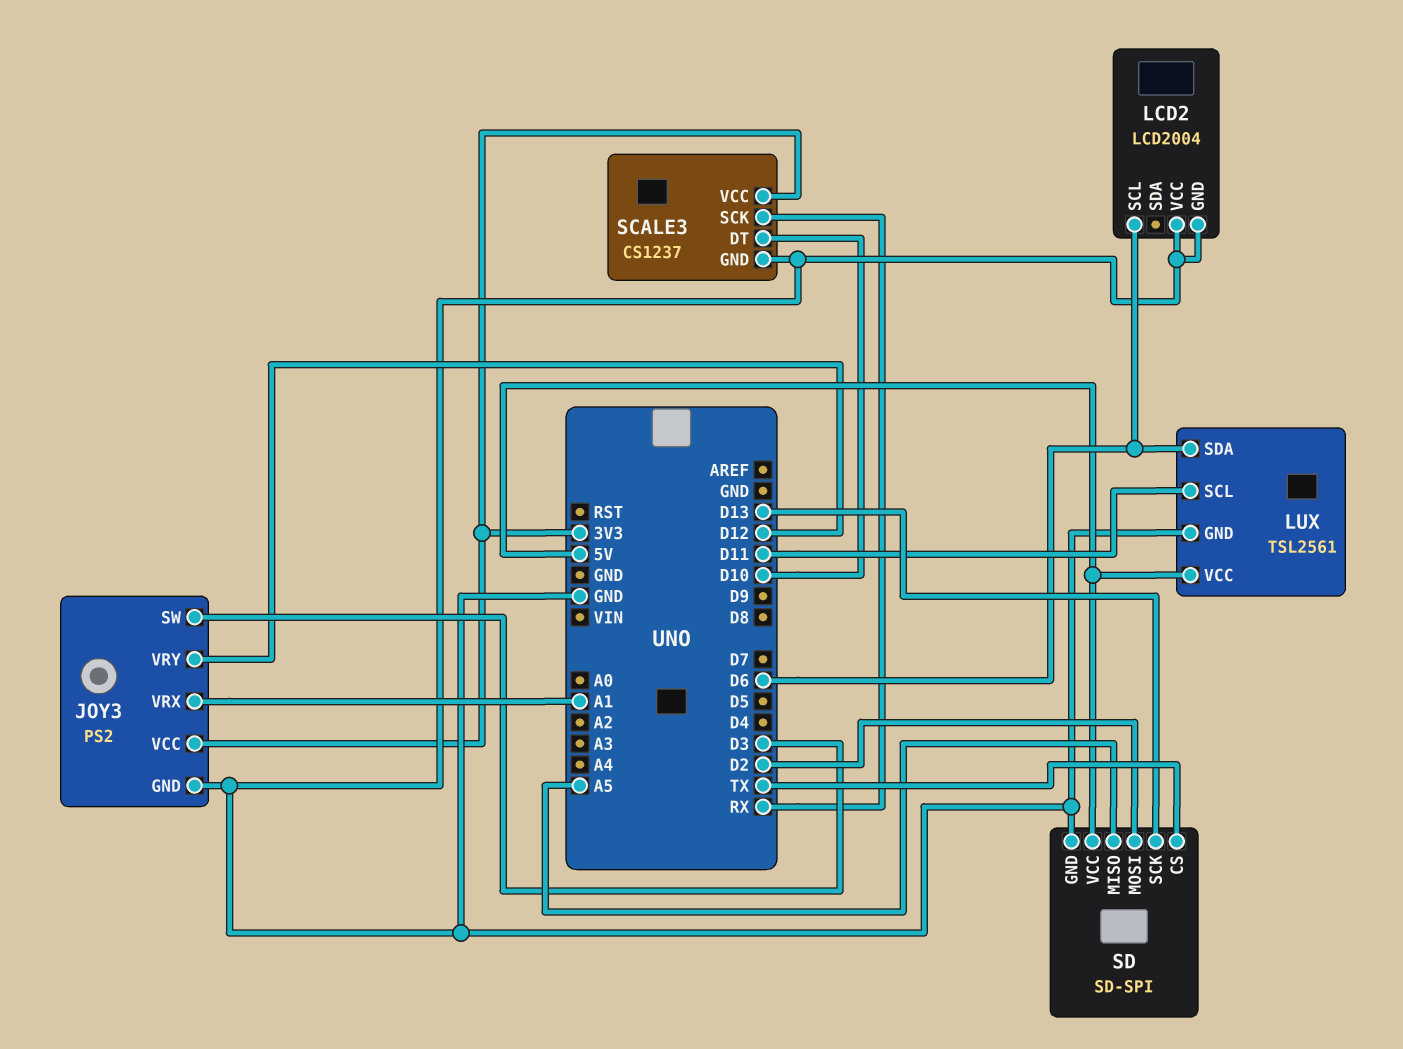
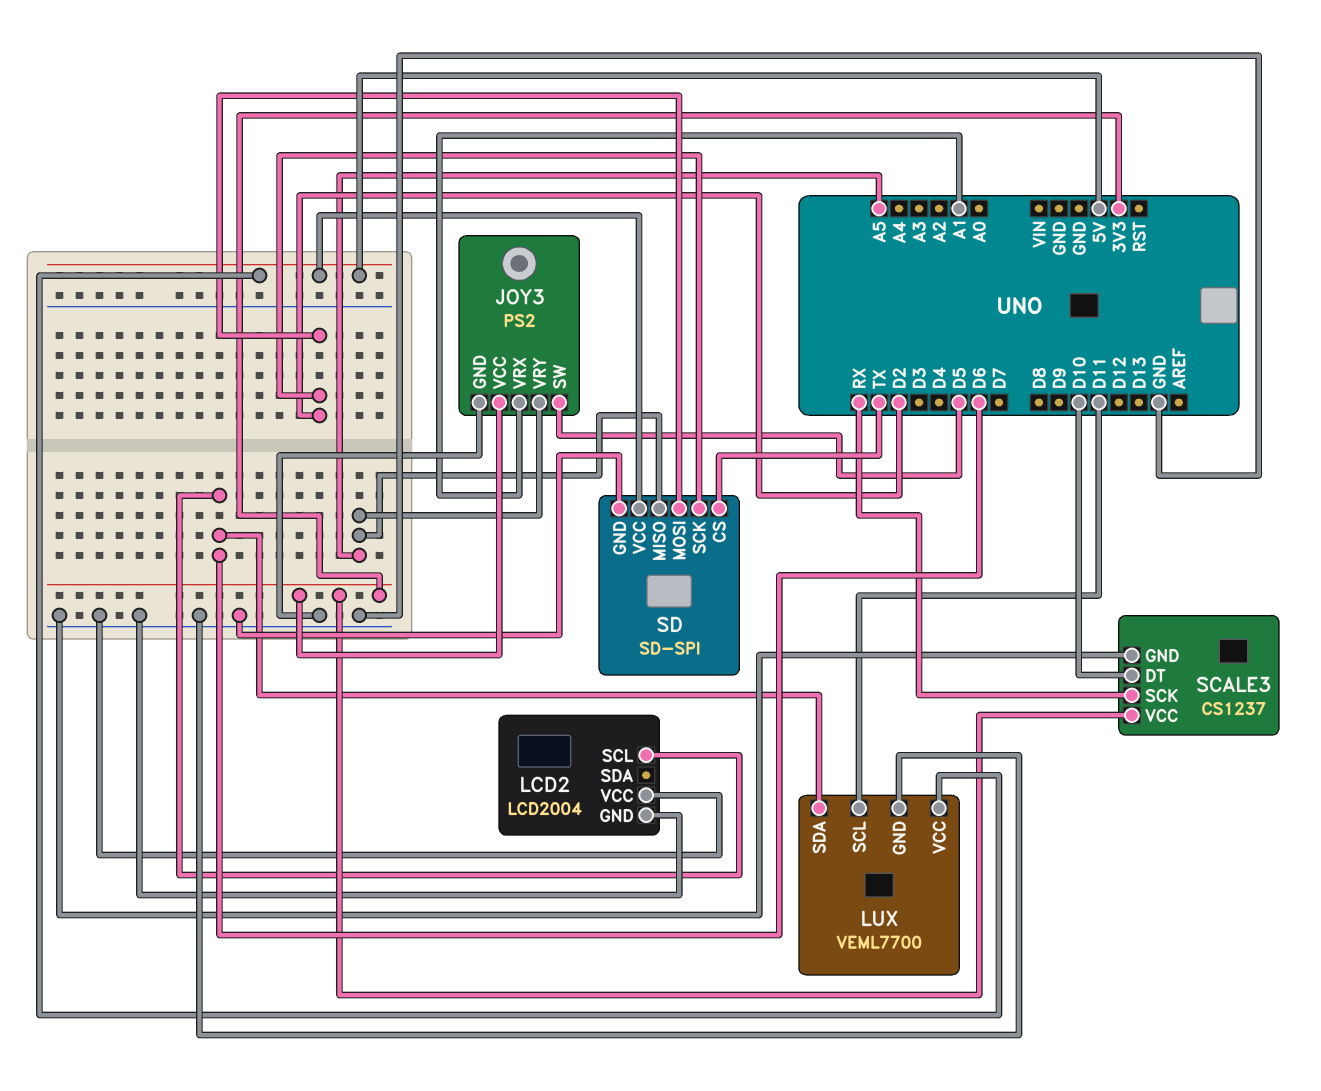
JOY3 pin SW: D3 -> D5
JOY3 pin VRY: D12 -> A5
LUX: TSL2561 -> VEML7700
SD pin SCK: D13 -> D2

